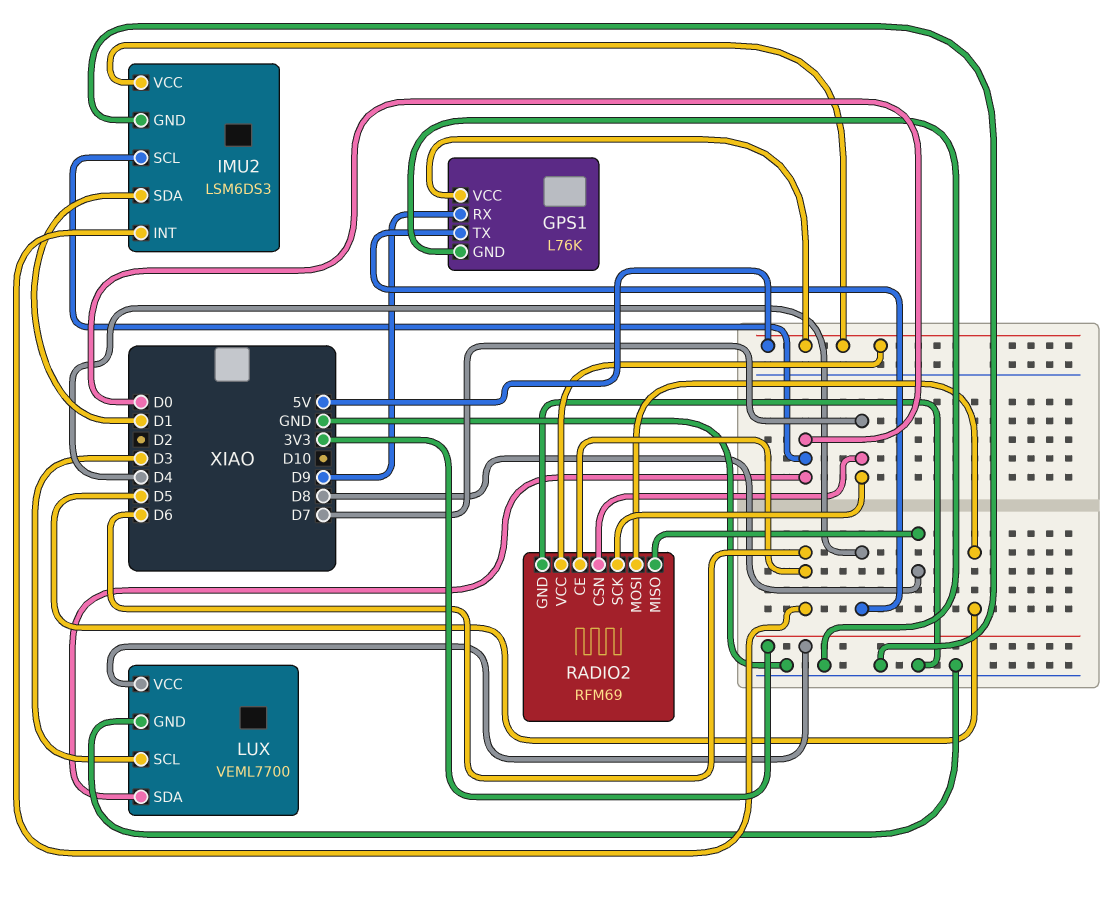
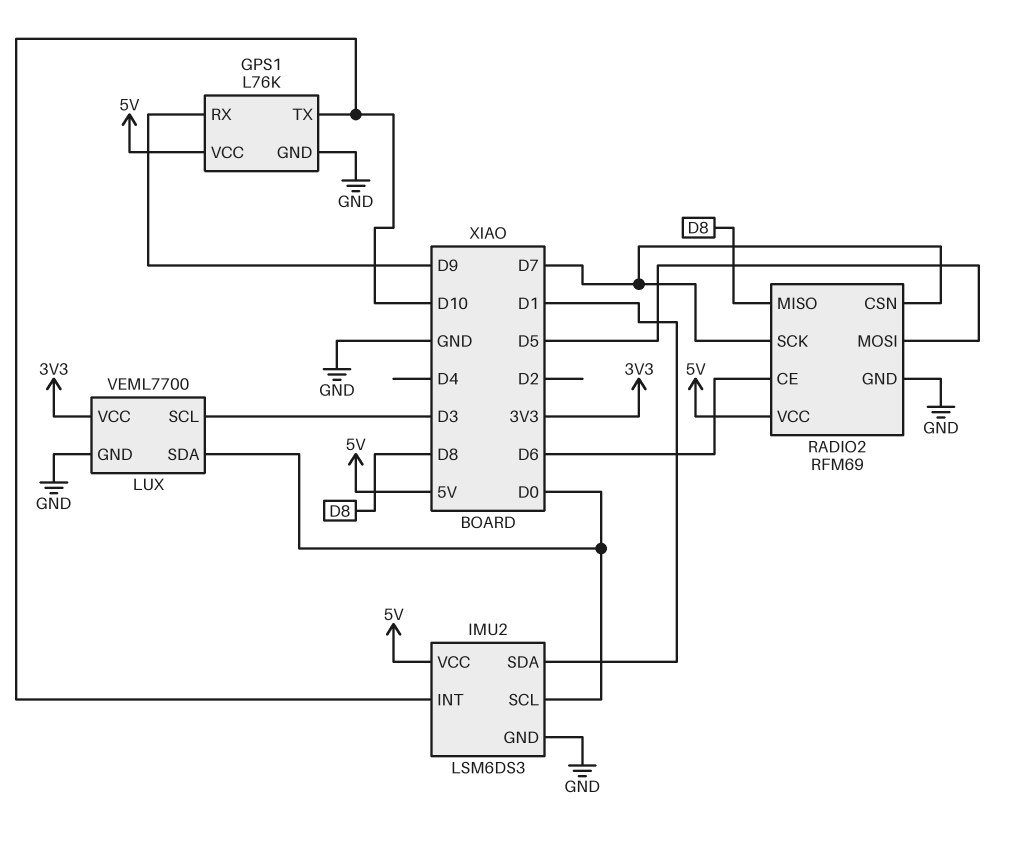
GPS1 pin TX: D4 -> D10
IMU2 pin INT: D6 -> D10

